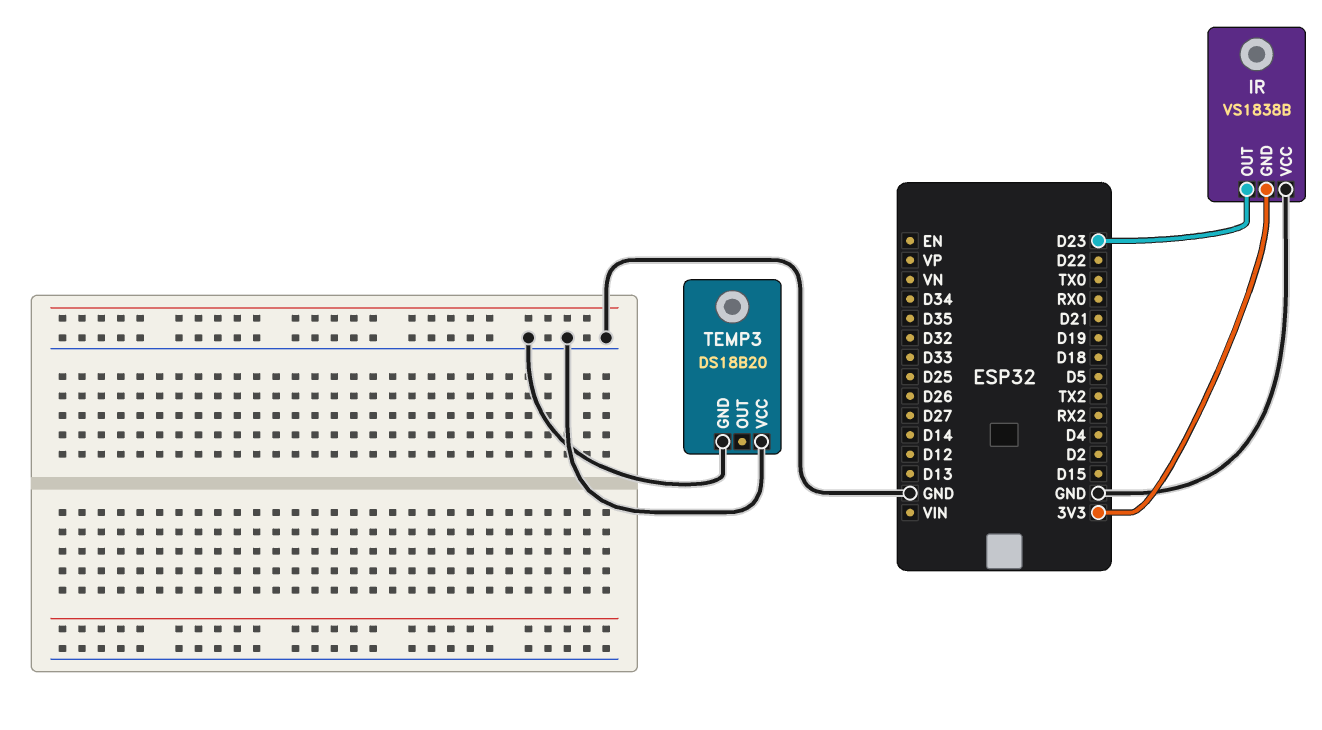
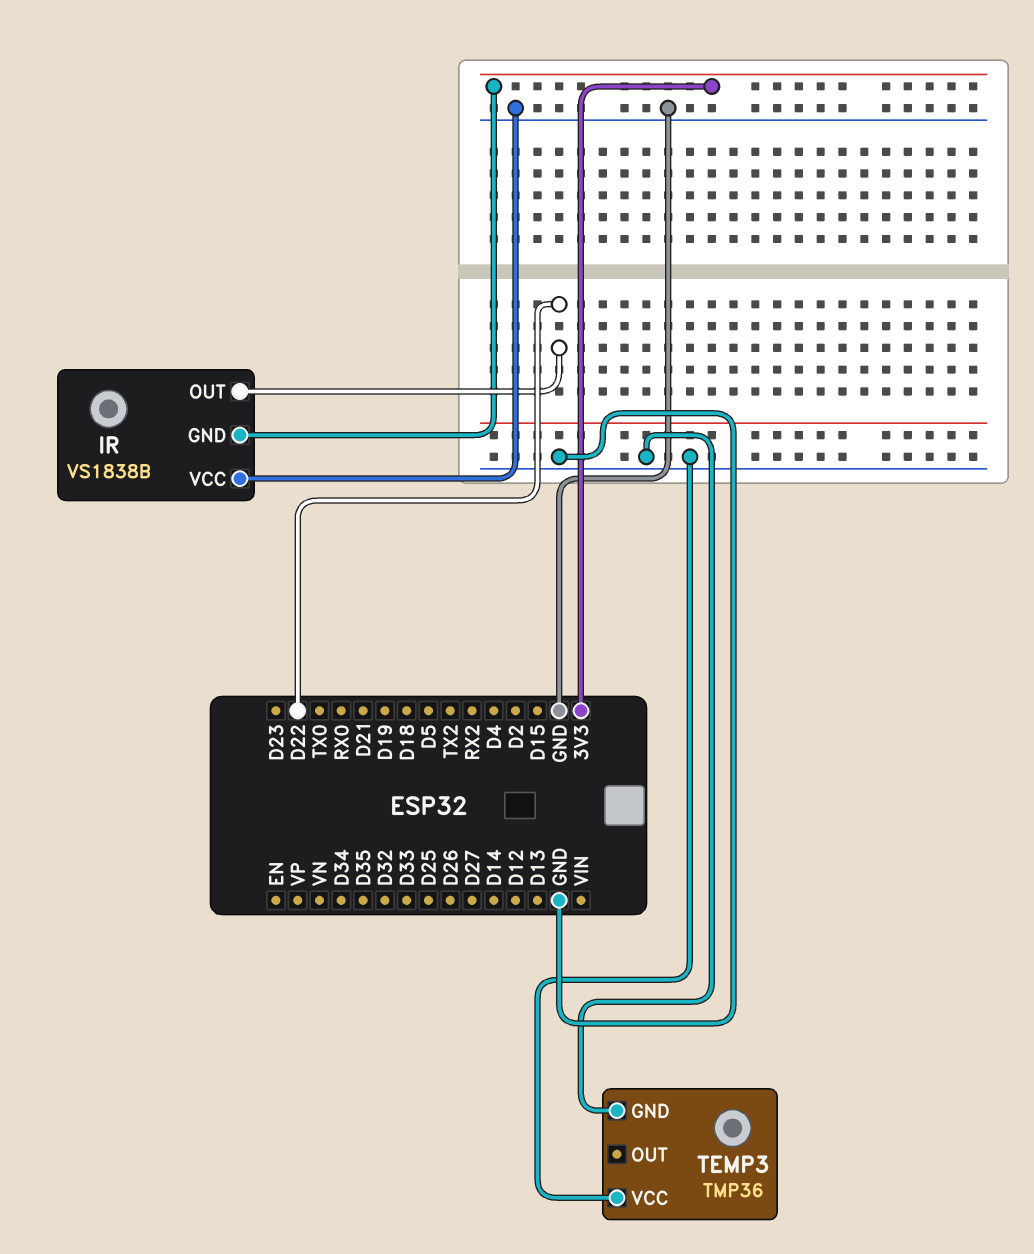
IR pin OUT: D23 -> D22
TEMP3: DS18B20 -> TMP36

